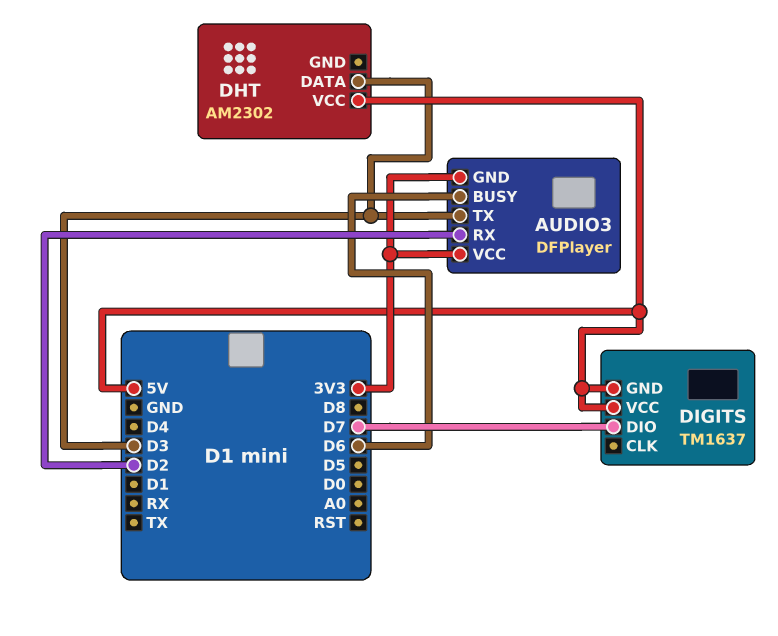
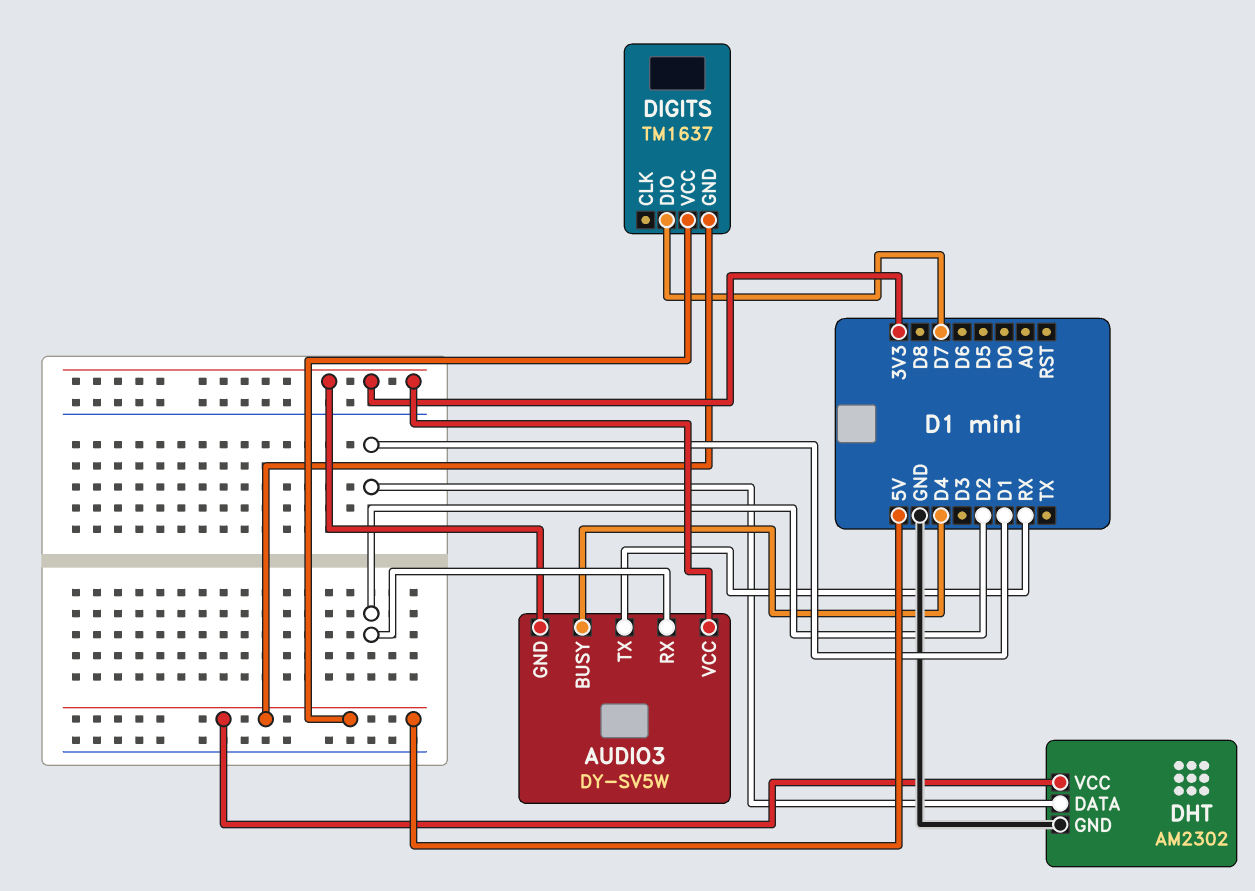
AUDIO3: DFPlayer -> DY-SV5W
AUDIO3 pin BUSY: D6 -> D4
AUDIO3 pin TX: D3 -> RX
DHT pin DATA: D3 -> D1
DHT pin GND: none -> GND

